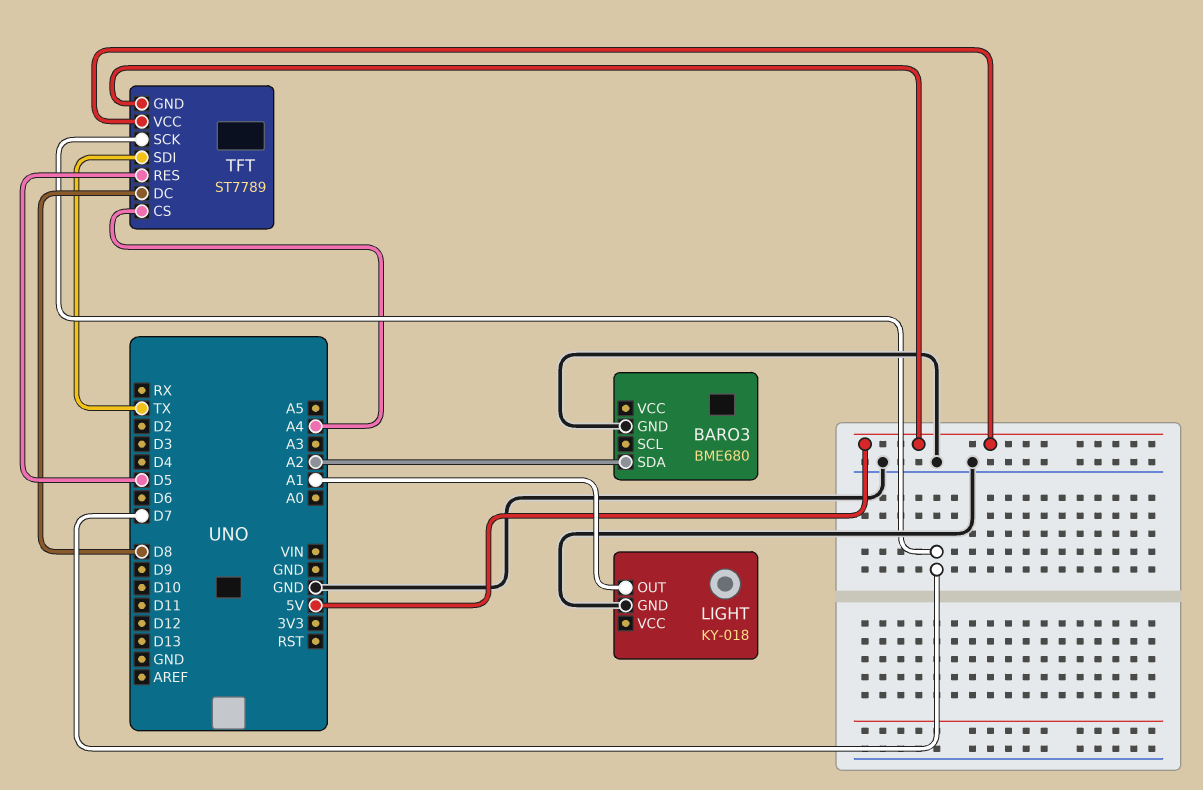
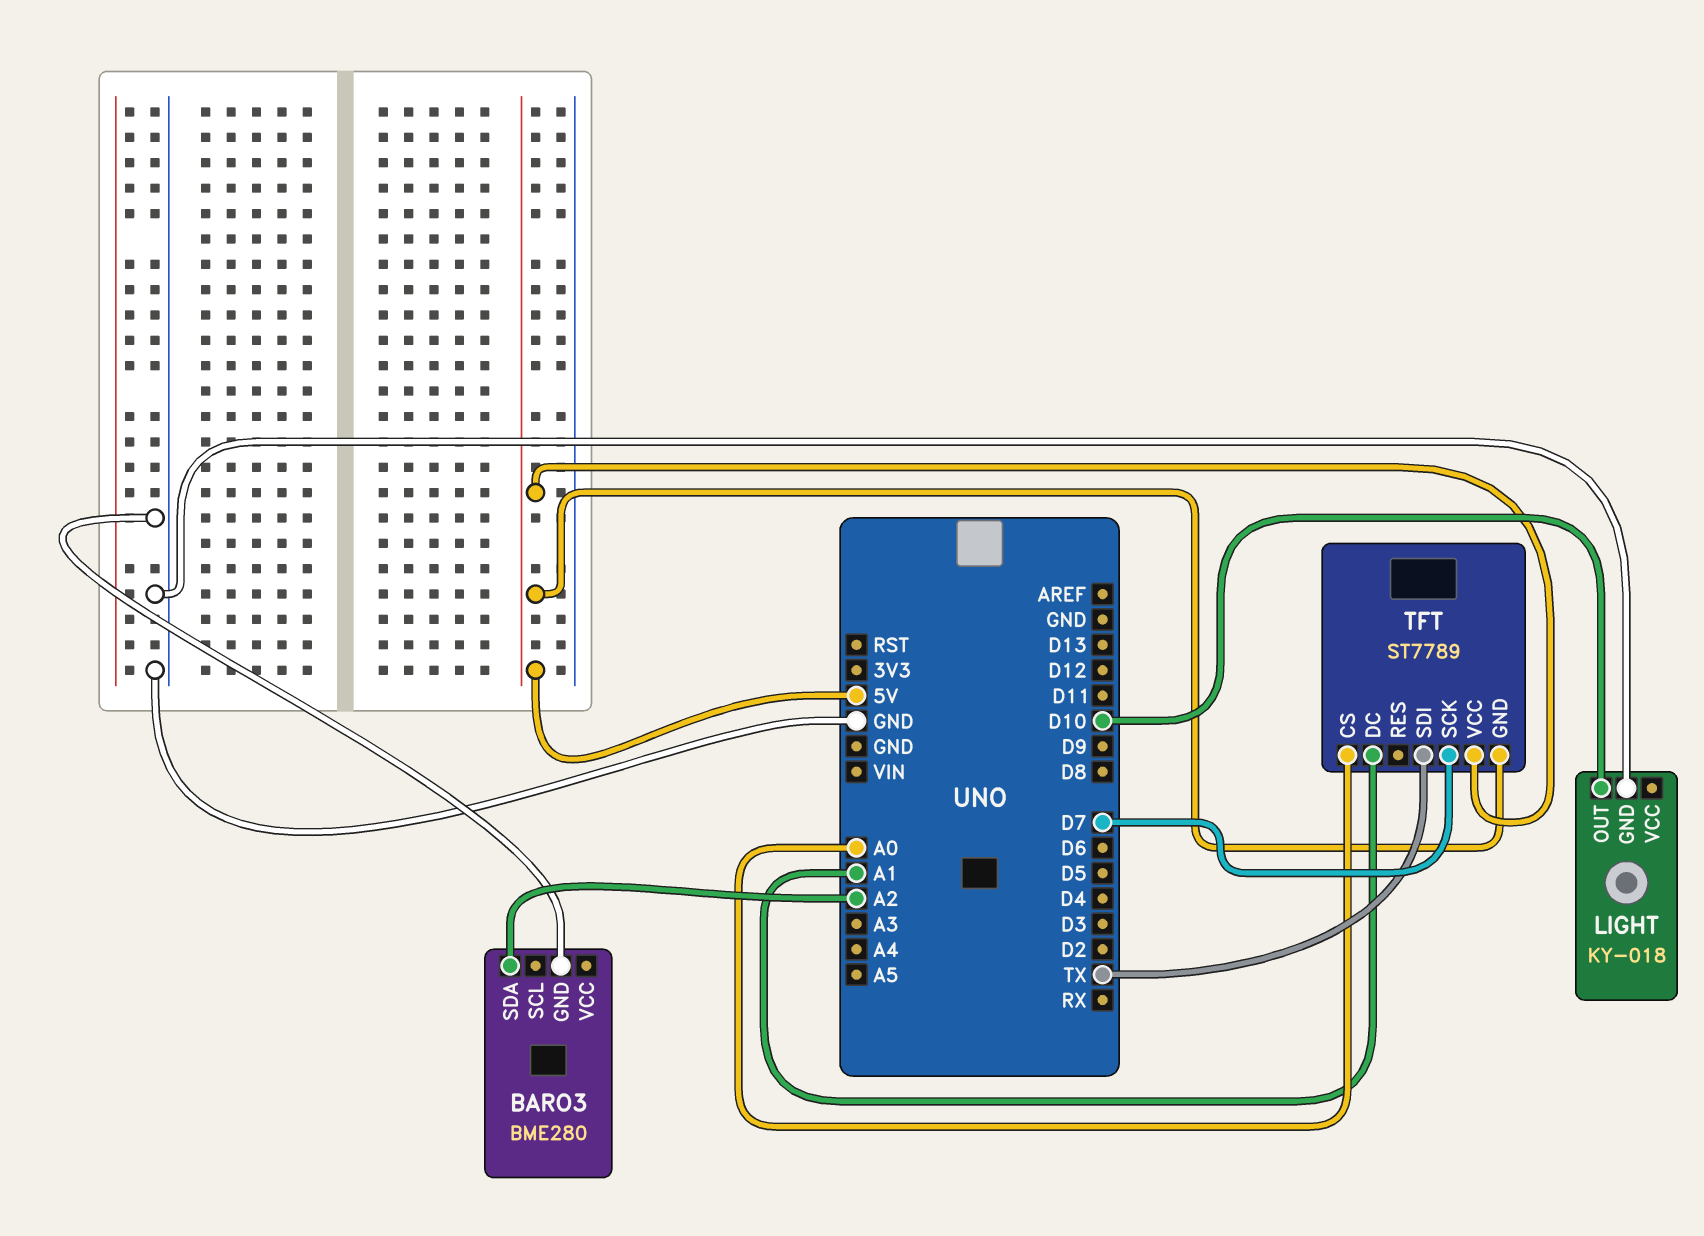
BARO3: BME680 -> BME280
LIGHT pin OUT: A1 -> D10
TFT pin CS: A4 -> A0
TFT pin DC: D8 -> A1
TFT pin RES: D5 -> none

